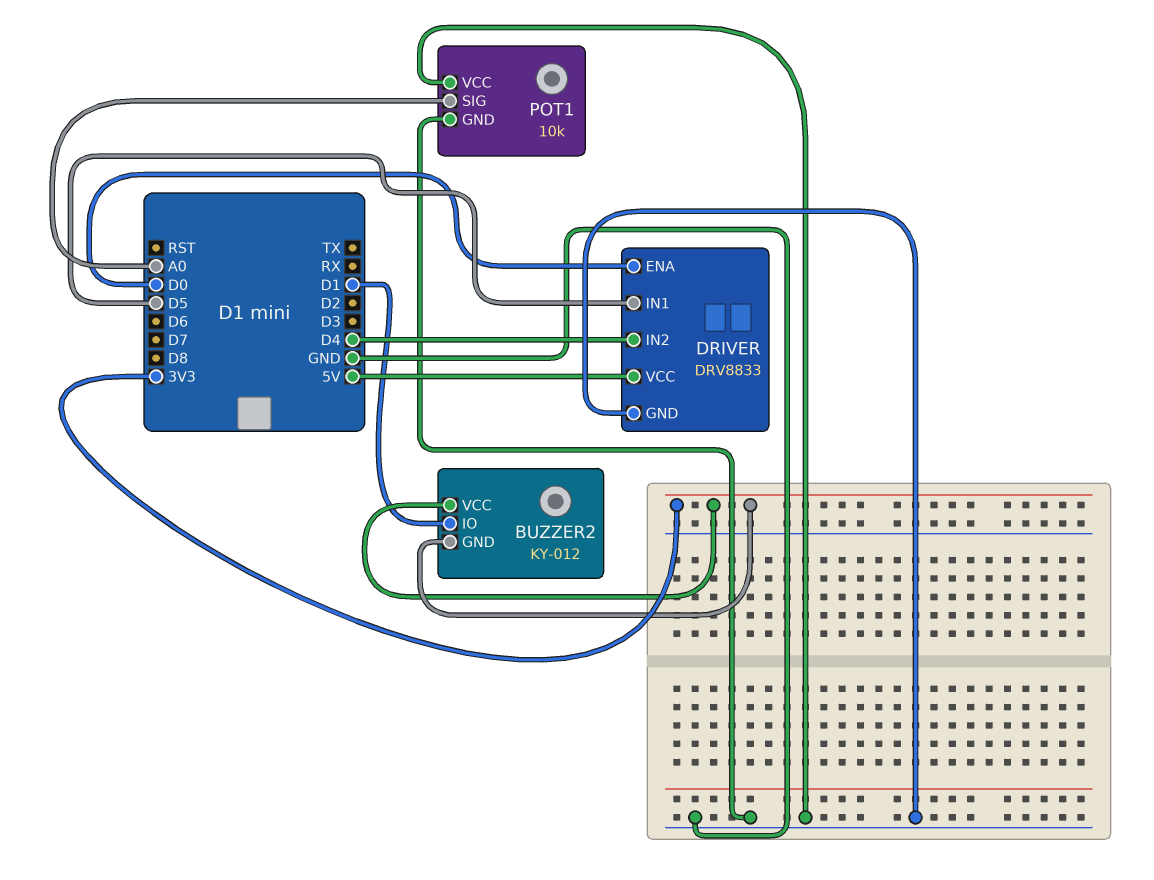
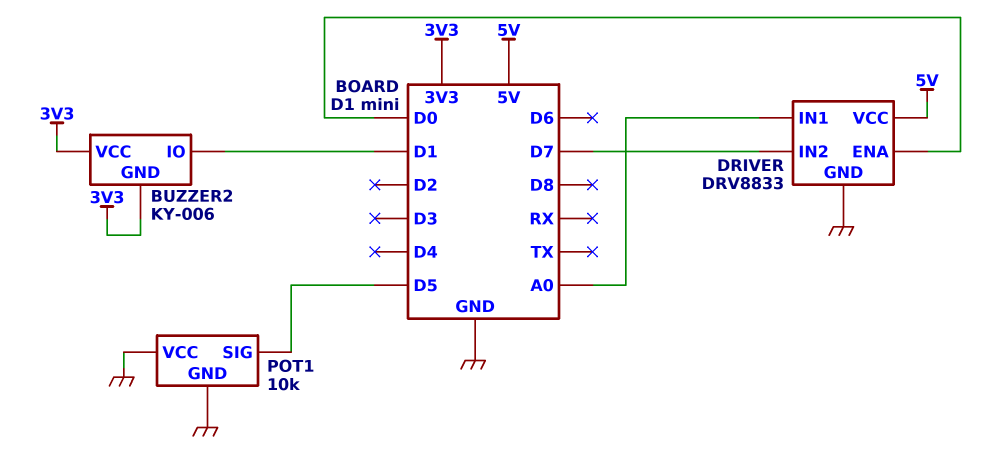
BUZZER2: KY-012 -> KY-006
DRIVER pin IN1: D5 -> A0
DRIVER pin IN2: D4 -> D7
POT1 pin SIG: A0 -> D5

